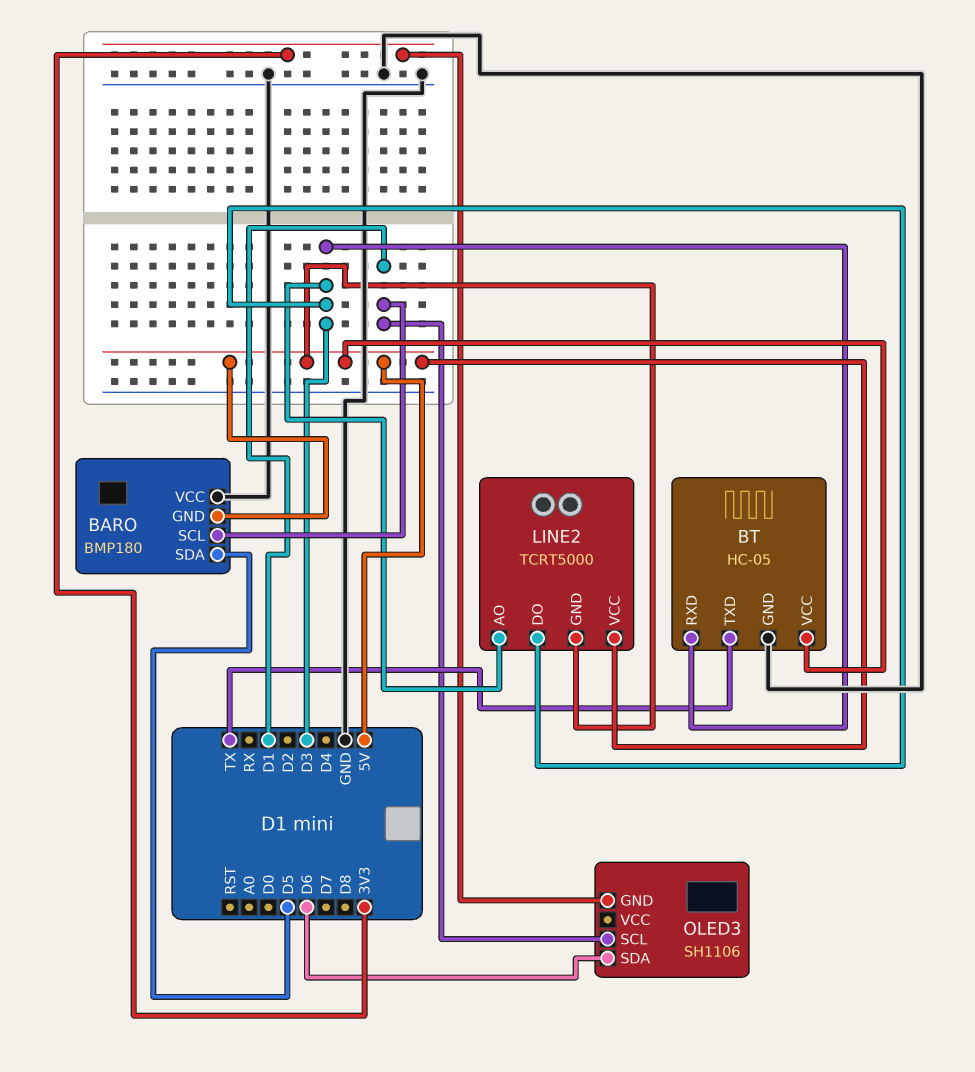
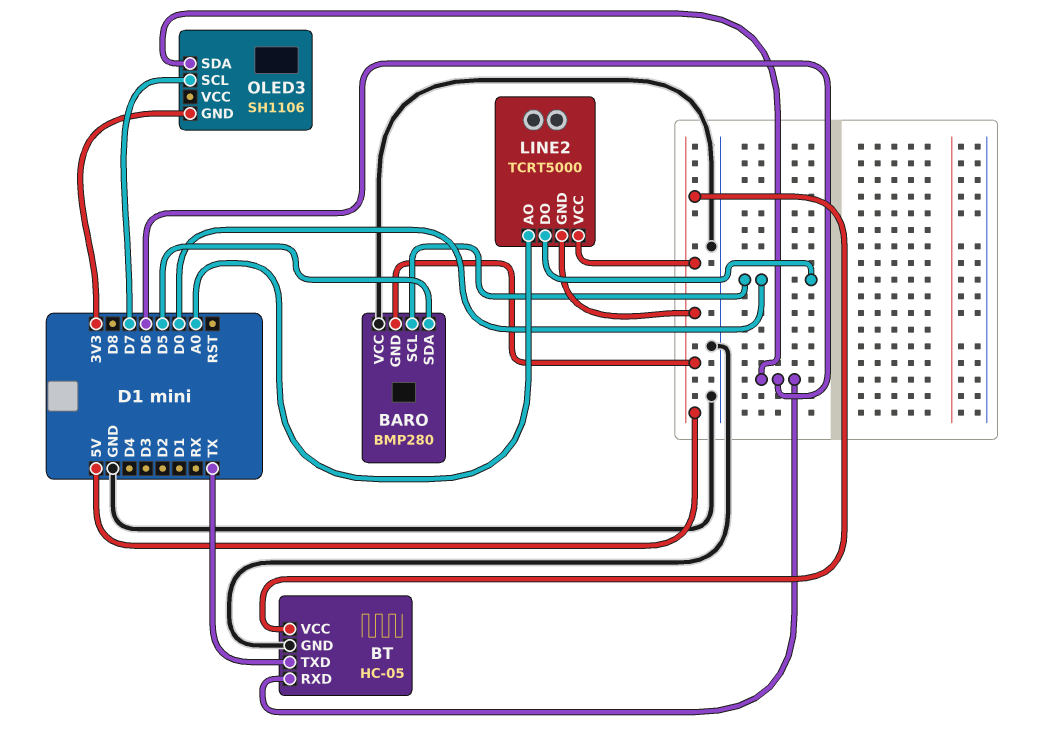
BARO: BMP180 -> BMP280
BARO pin SCL: D1 -> D0
BT pin RXD: D3 -> D6
LINE2 pin AO: D3 -> A0
LINE2 pin DO: D3 -> D0
OLED3 pin SCL: D1 -> D7

